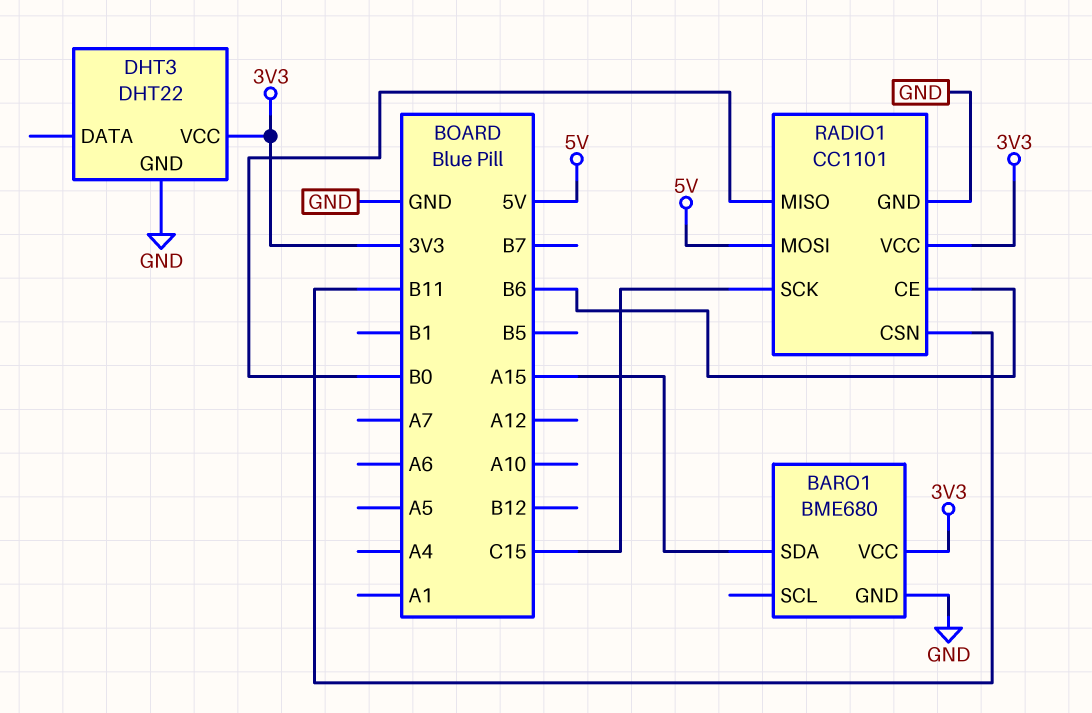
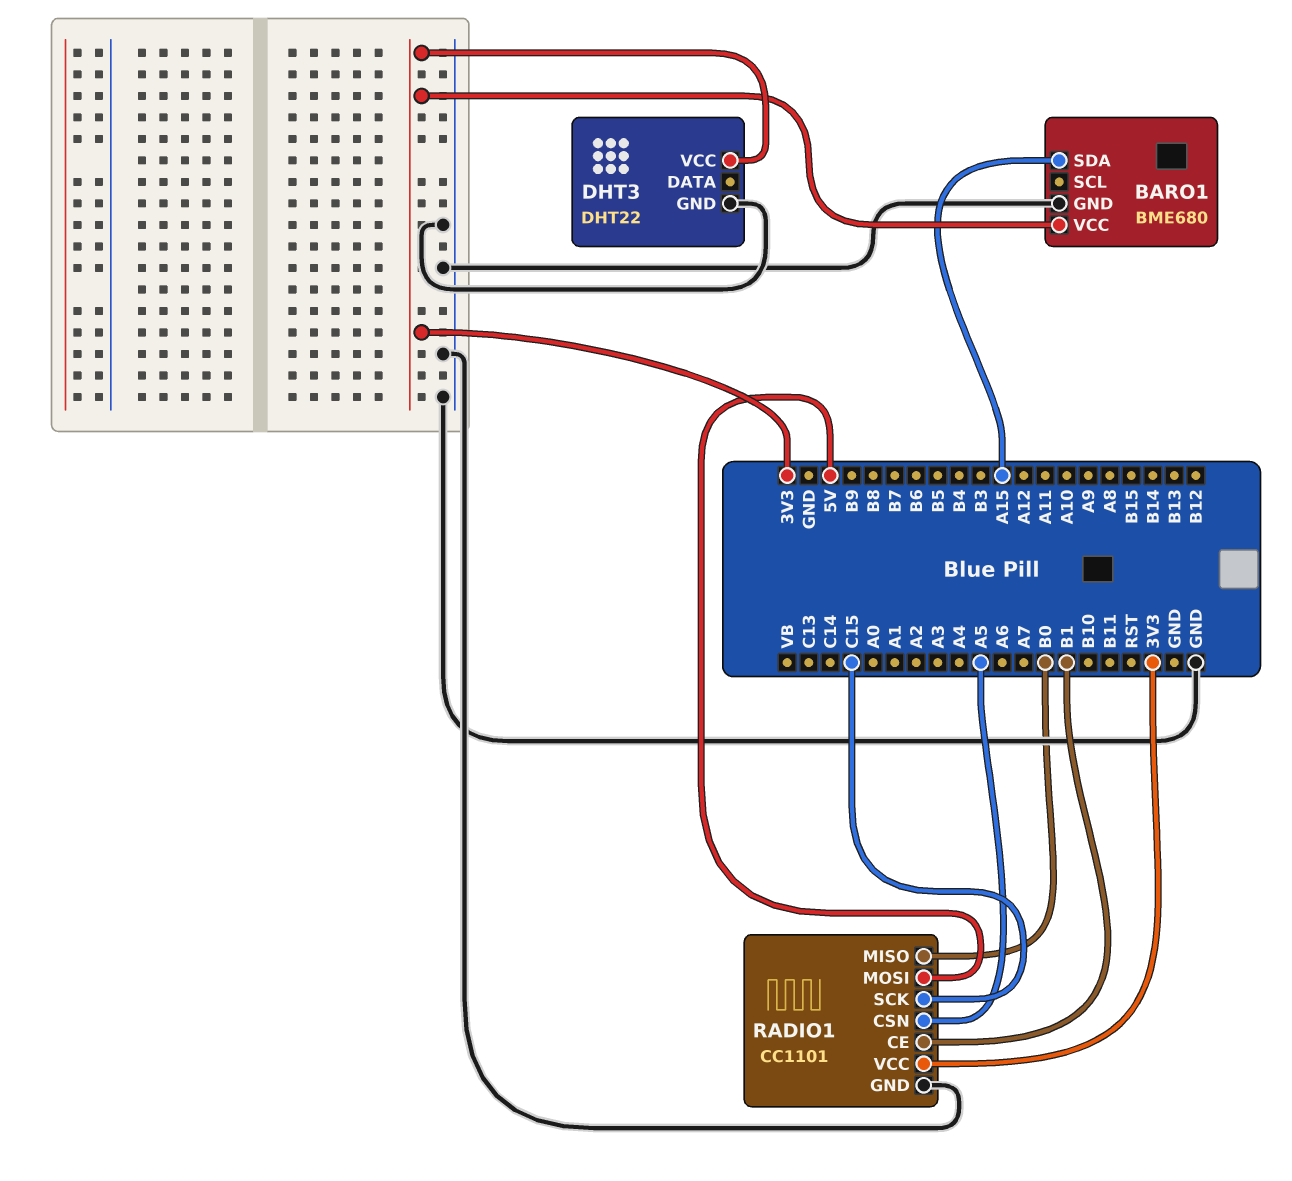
RADIO1 pin CE: B6 -> B1
RADIO1 pin CSN: B11 -> A5

